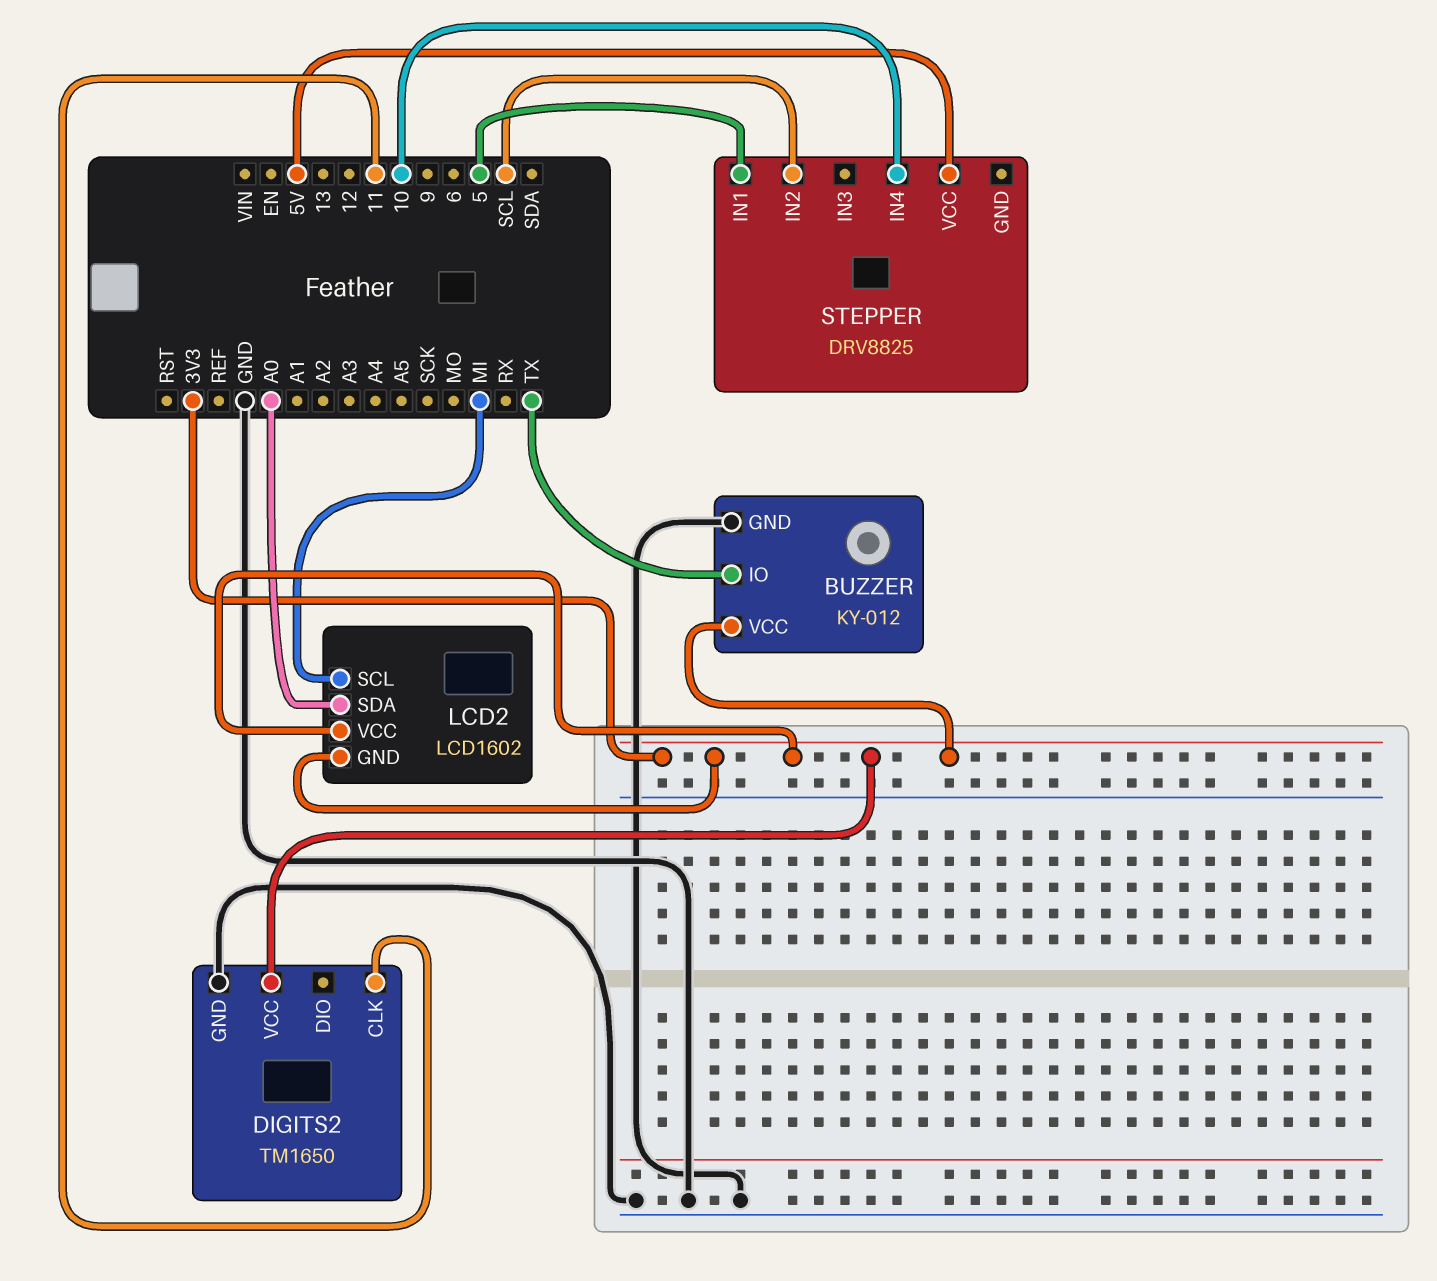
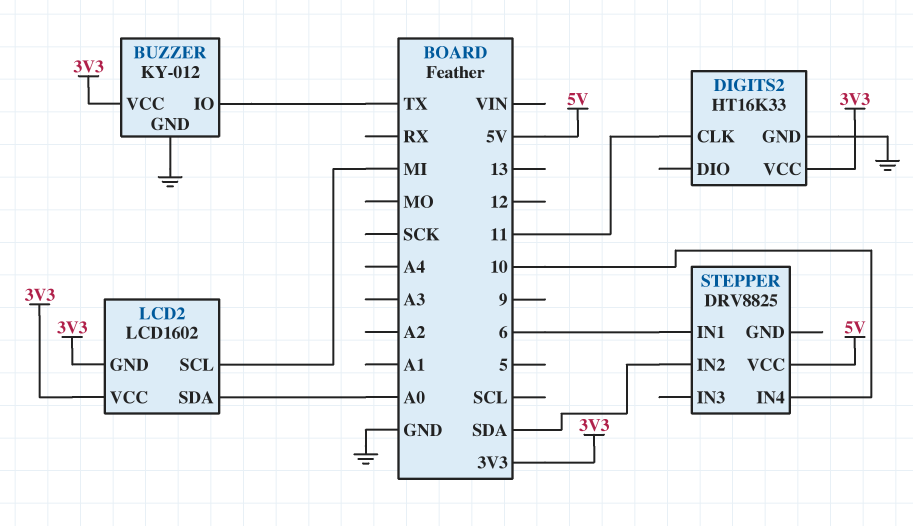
DIGITS2: TM1650 -> HT16K33
STEPPER pin IN1: 5 -> 6
STEPPER pin IN2: SCL -> SDA

